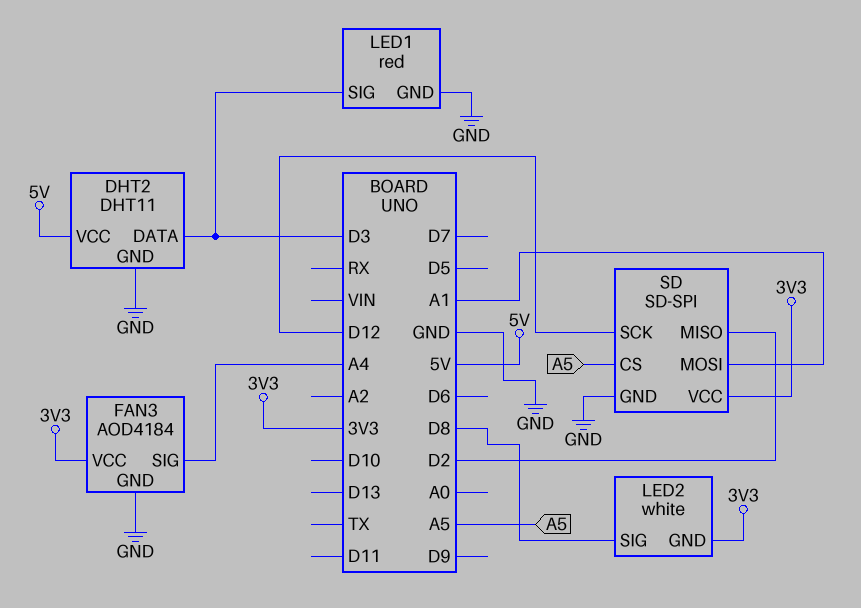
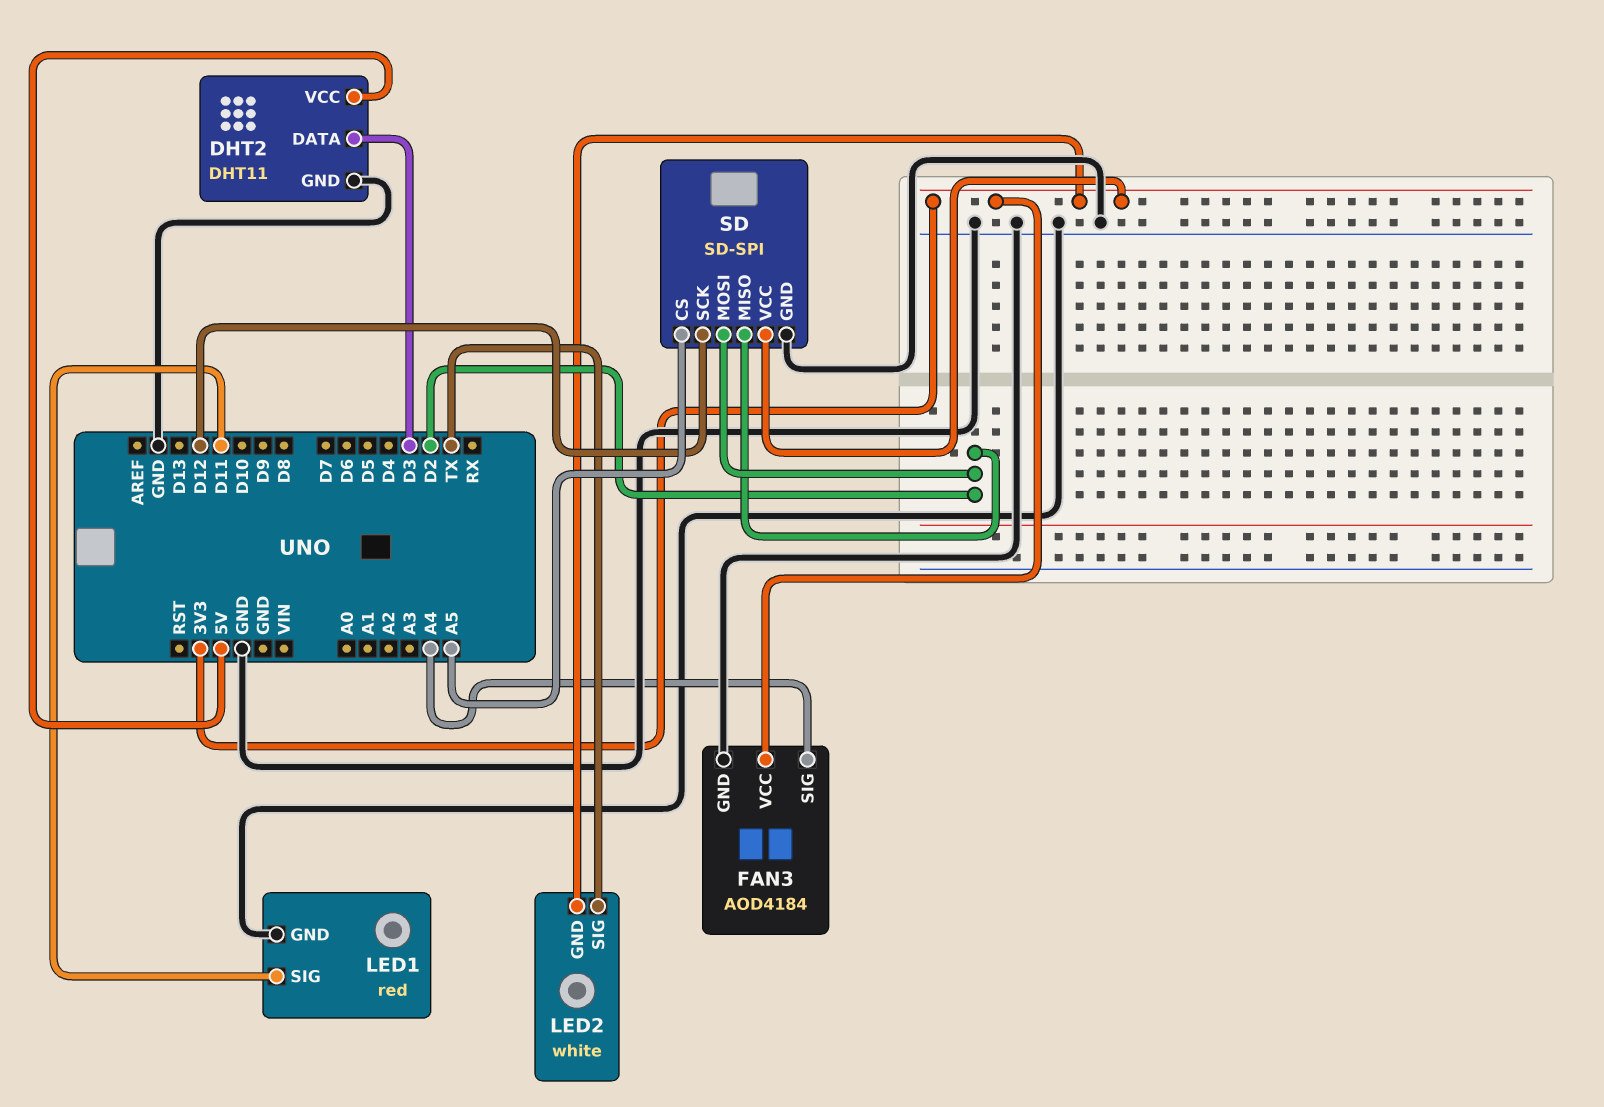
LED1 pin SIG: D3 -> D11
LED2 pin SIG: D8 -> TX
SD pin MOSI: A1 -> D2

